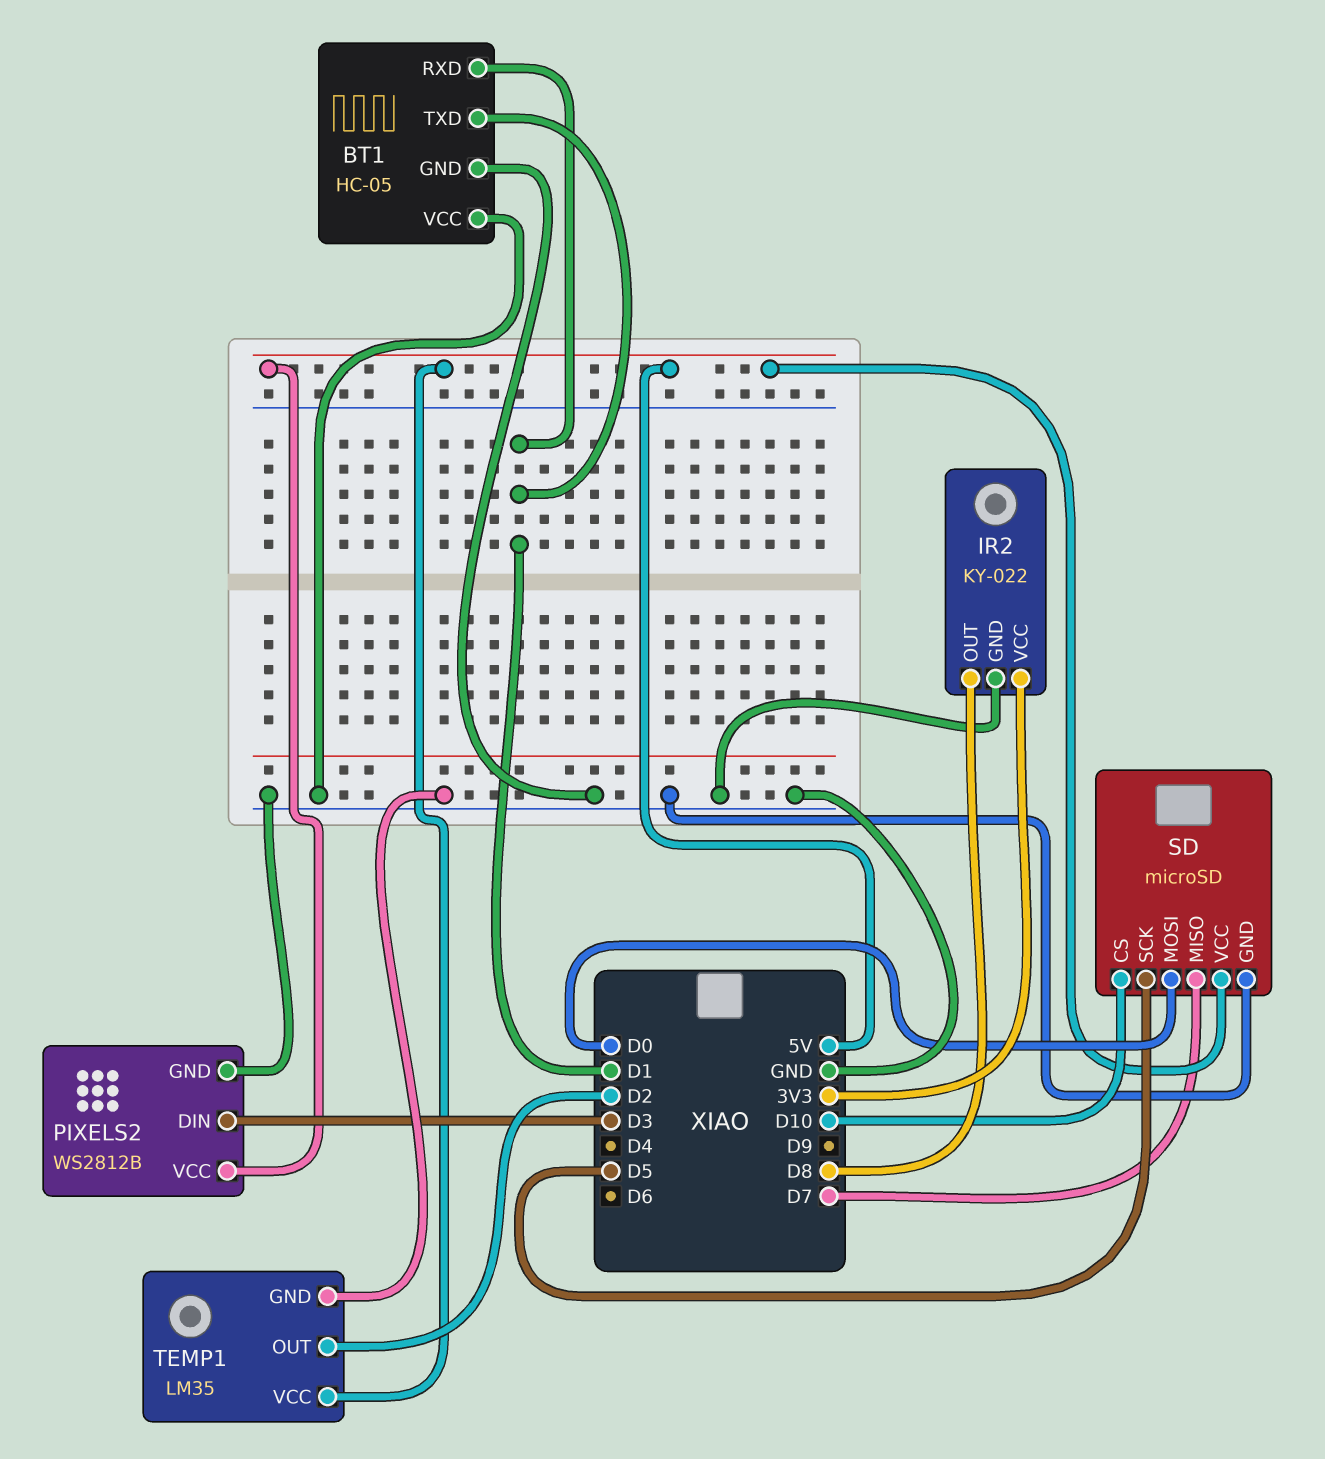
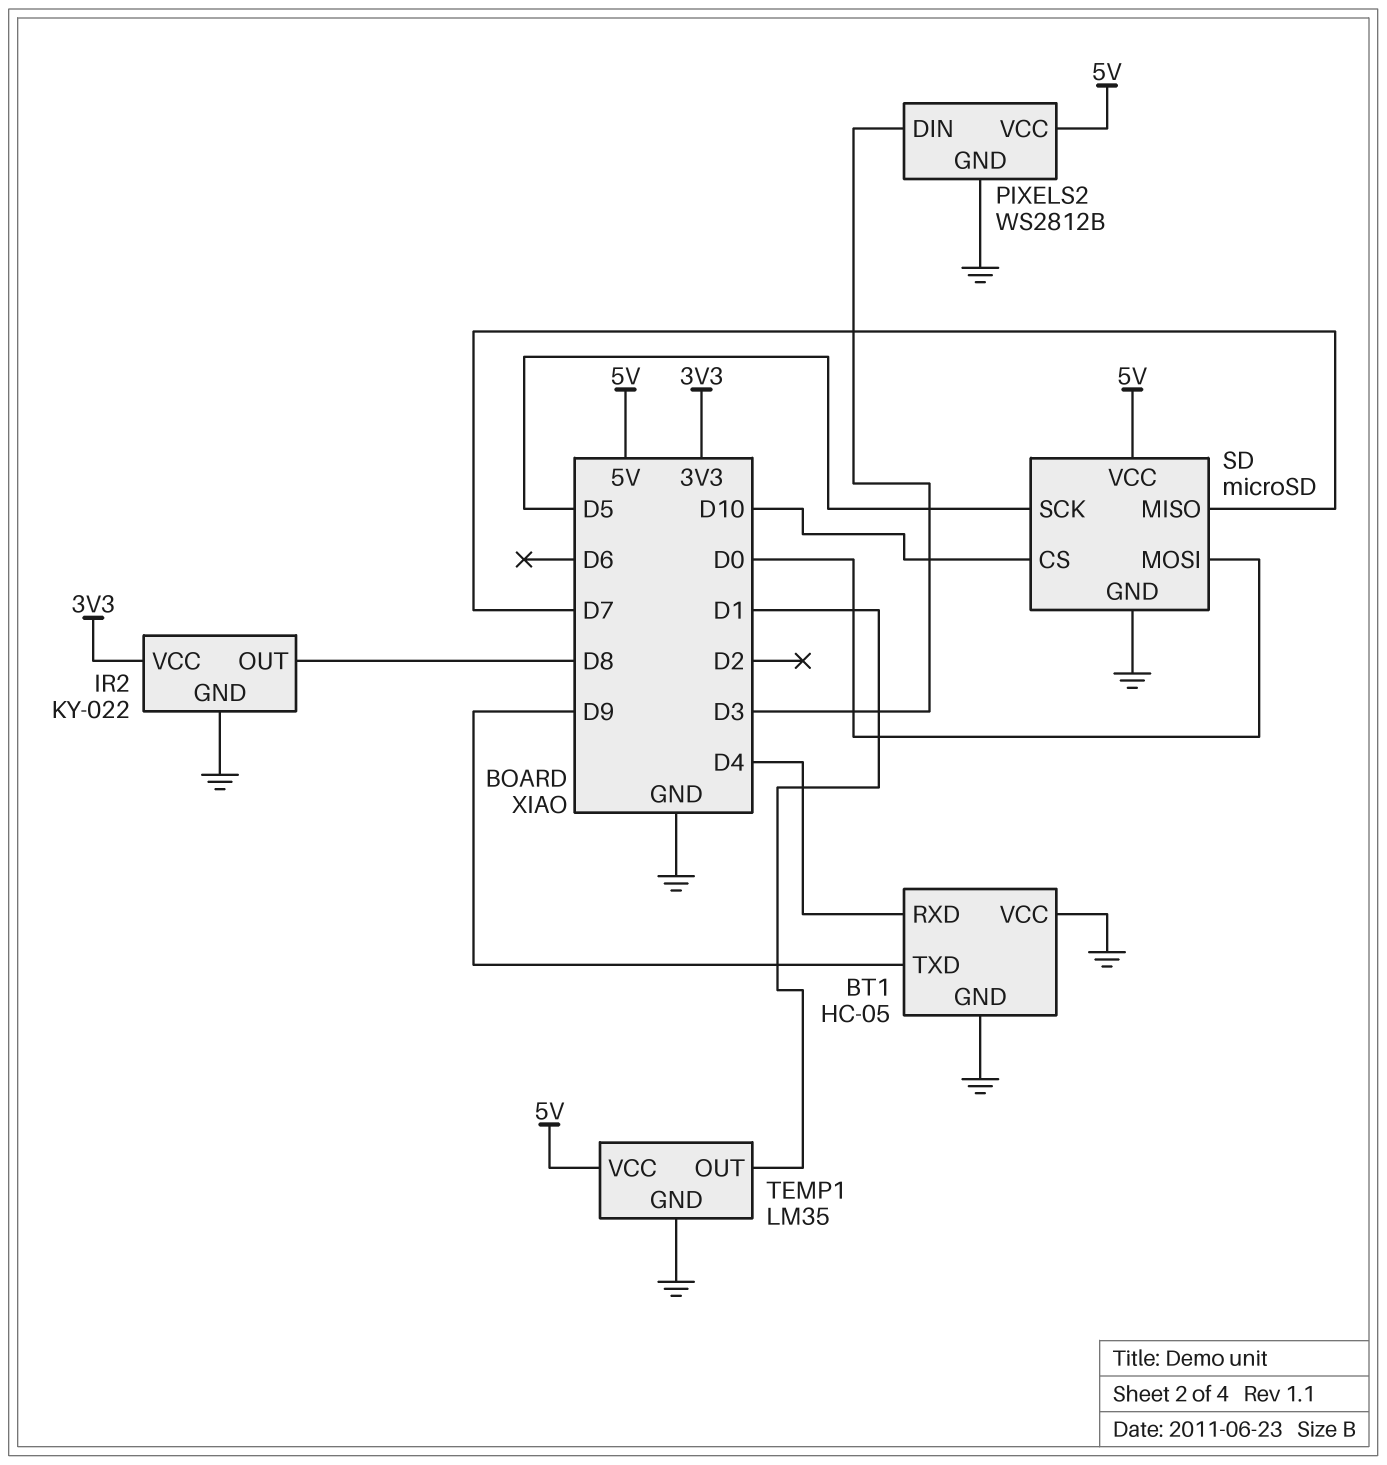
BT1 pin RXD: D1 -> D4
BT1 pin TXD: D1 -> D9
TEMP1 pin OUT: D2 -> D1

